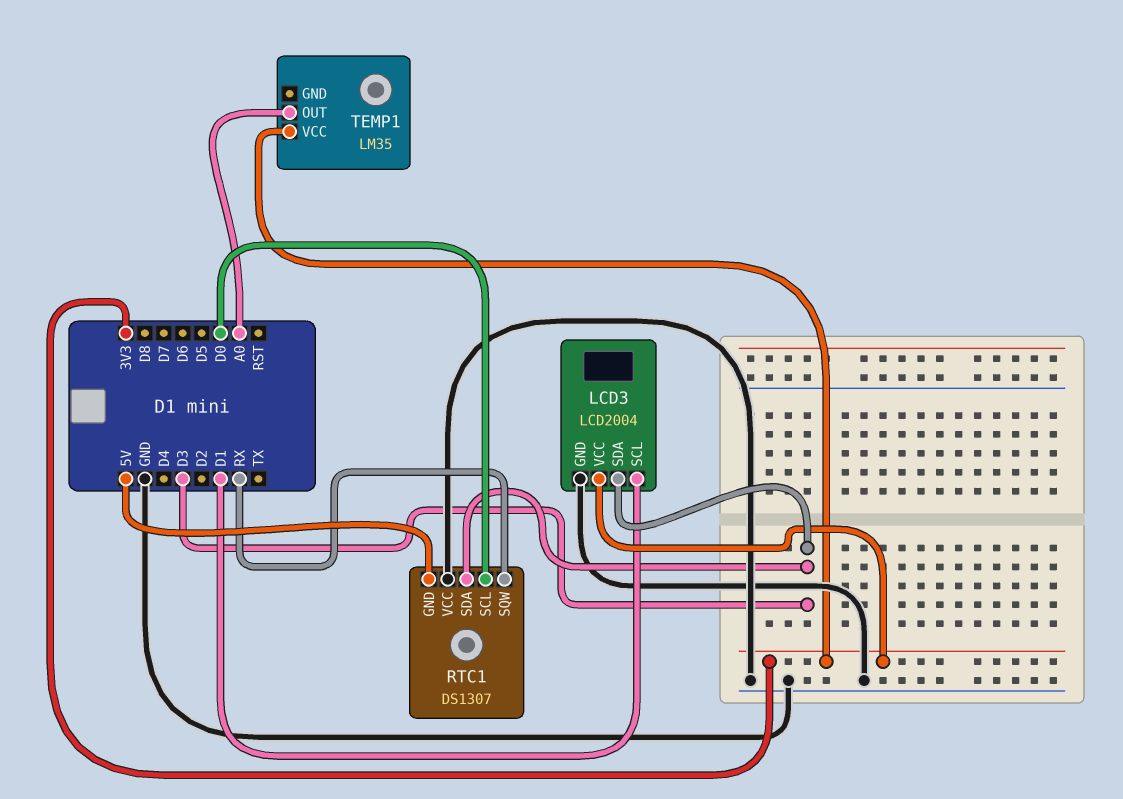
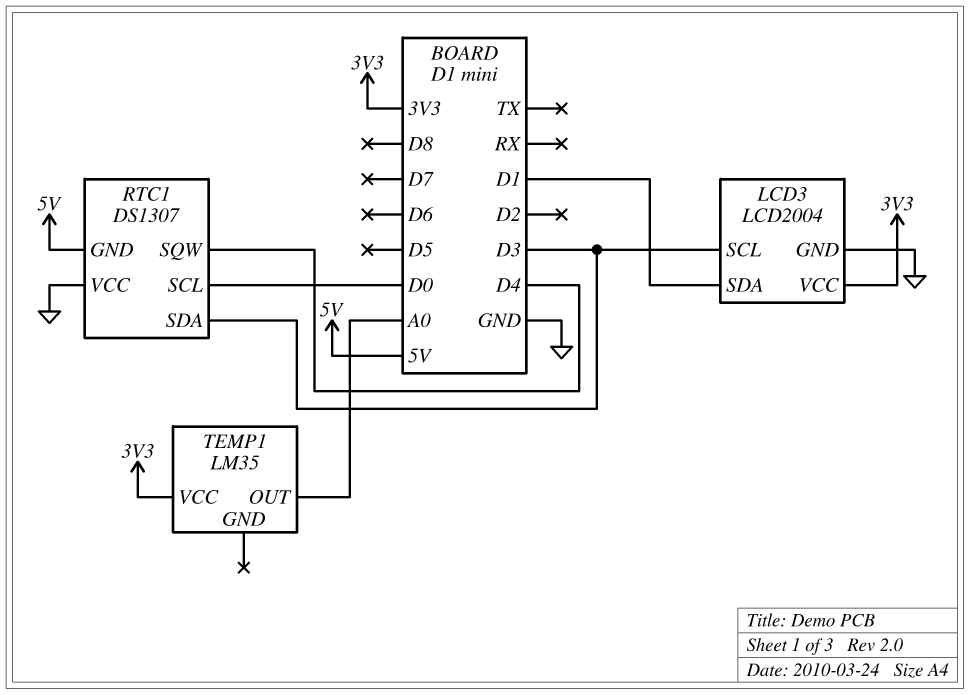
LCD3 pin SCL: D1 -> D3
LCD3 pin SDA: D3 -> D1
RTC1 pin SQW: RX -> D4

